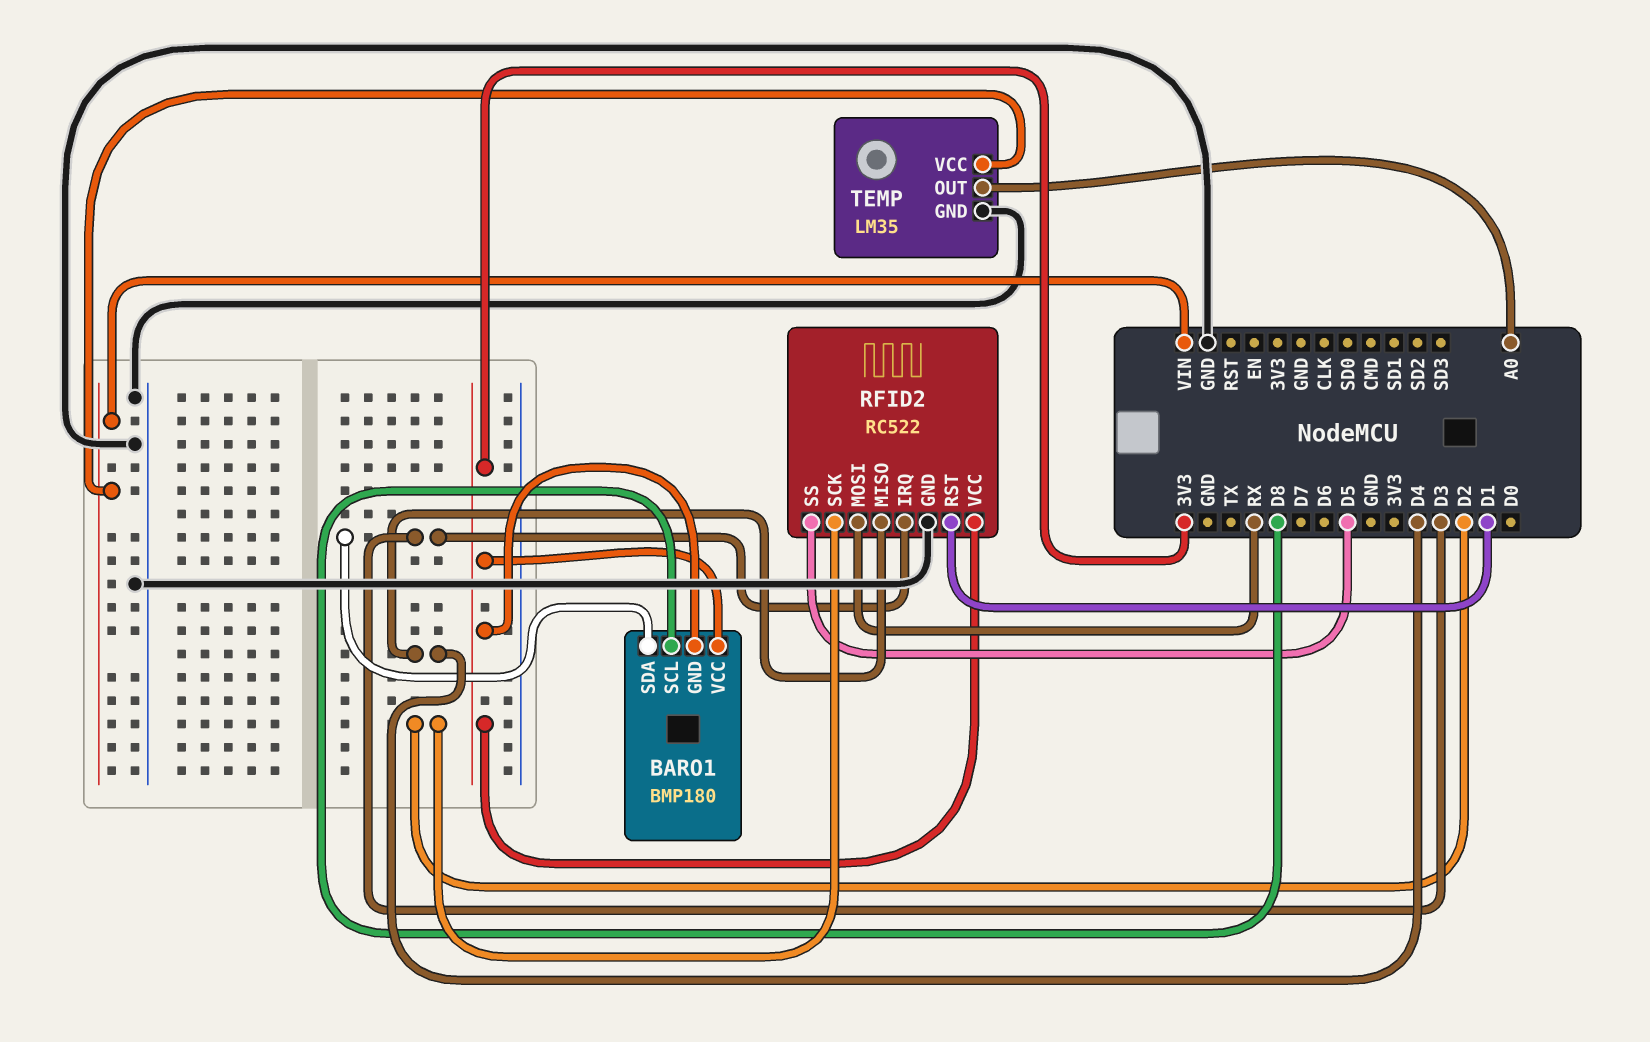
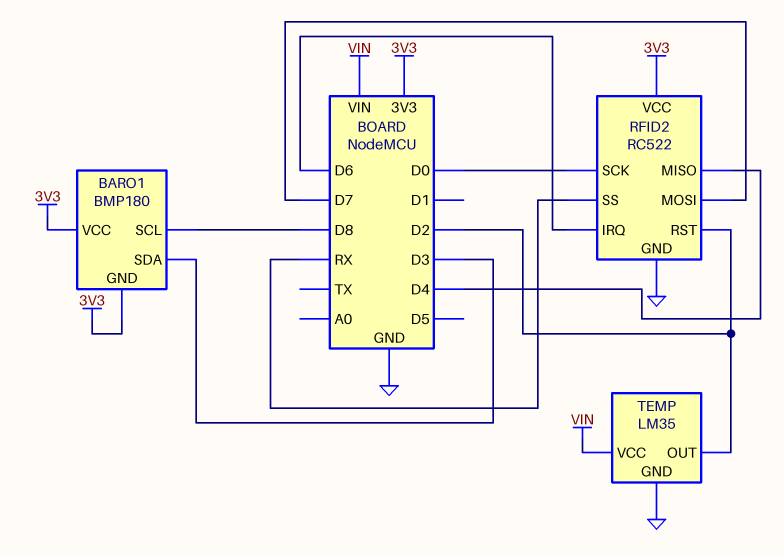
RFID2 pin IRQ: D3 -> D6
RFID2 pin MOSI: RX -> D7
RFID2 pin RST: D1 -> D2
RFID2 pin SCK: D2 -> D0
RFID2 pin SS: D5 -> RX
TEMP pin OUT: A0 -> D2

